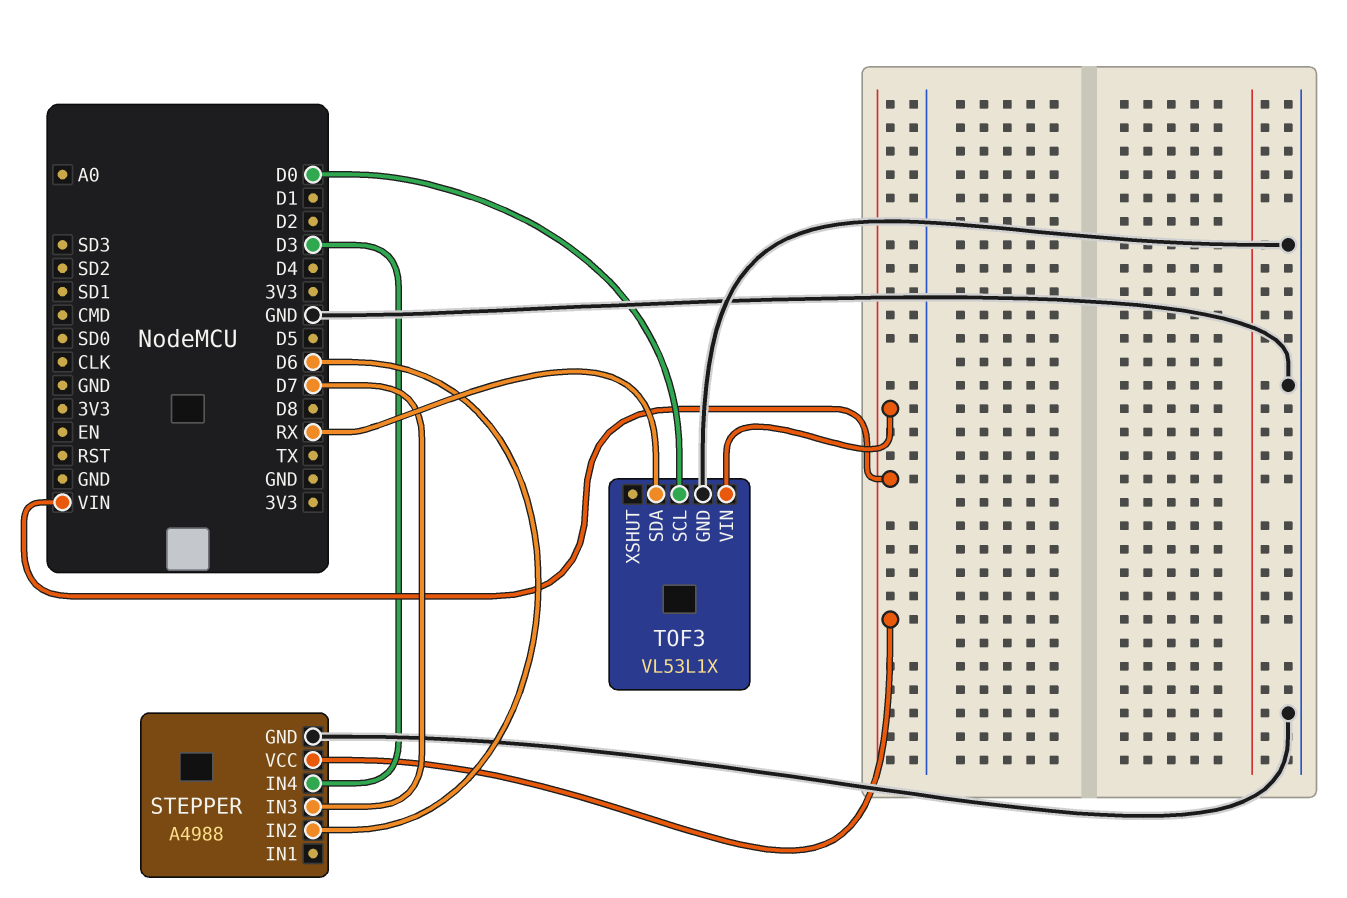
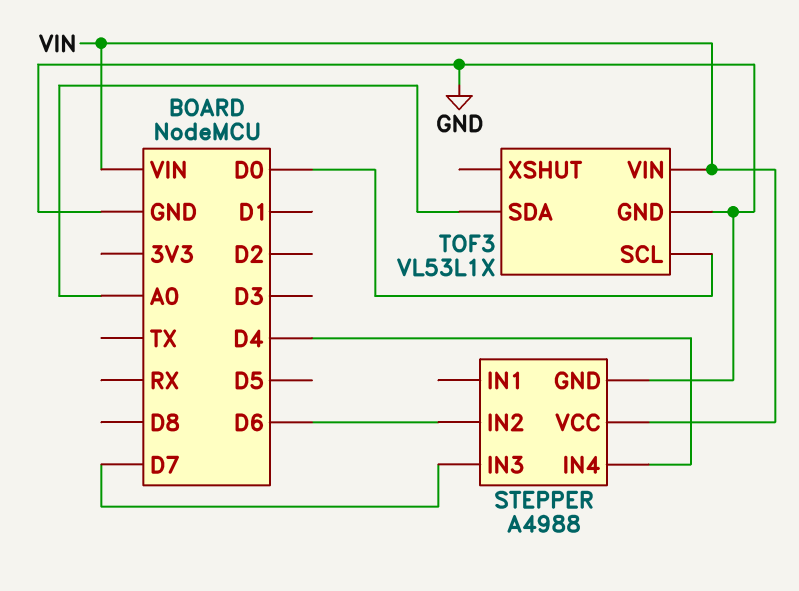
STEPPER pin IN4: D3 -> D4
TOF3 pin SDA: RX -> A0

